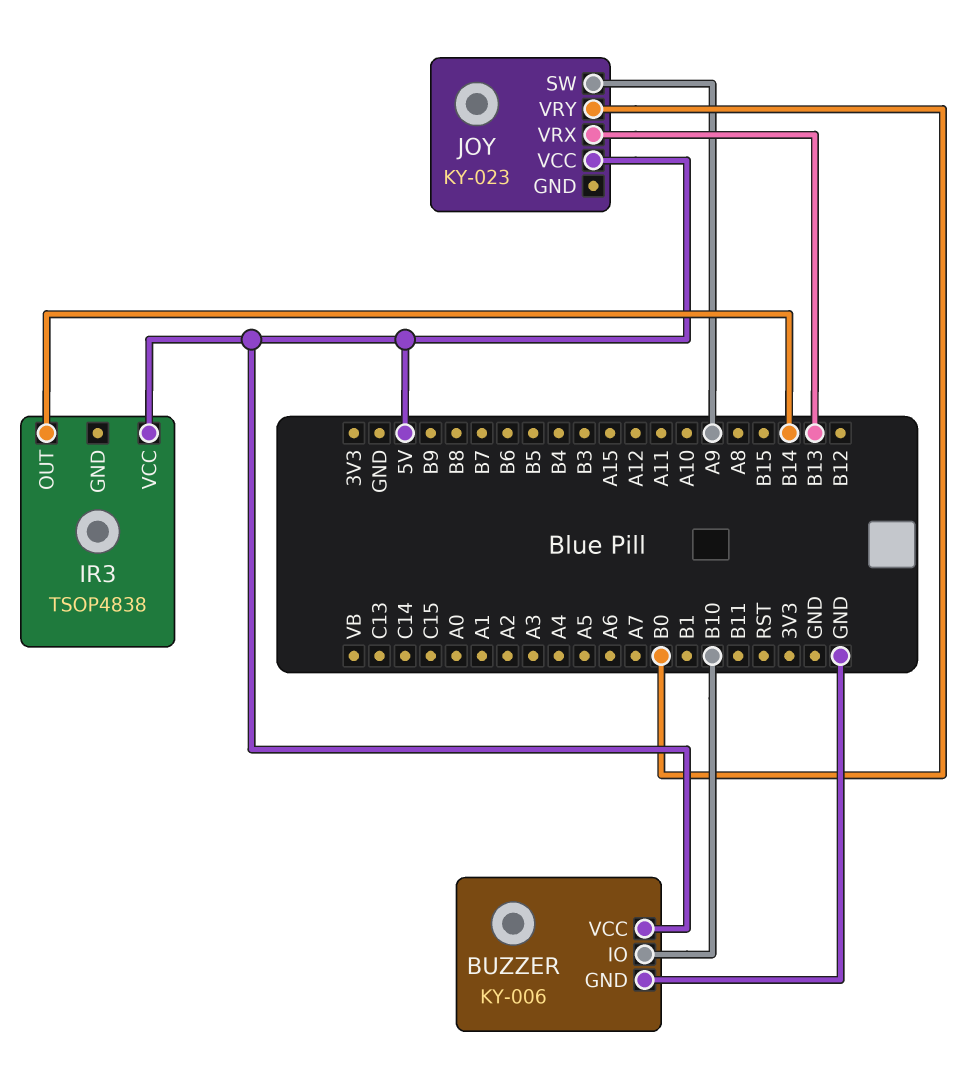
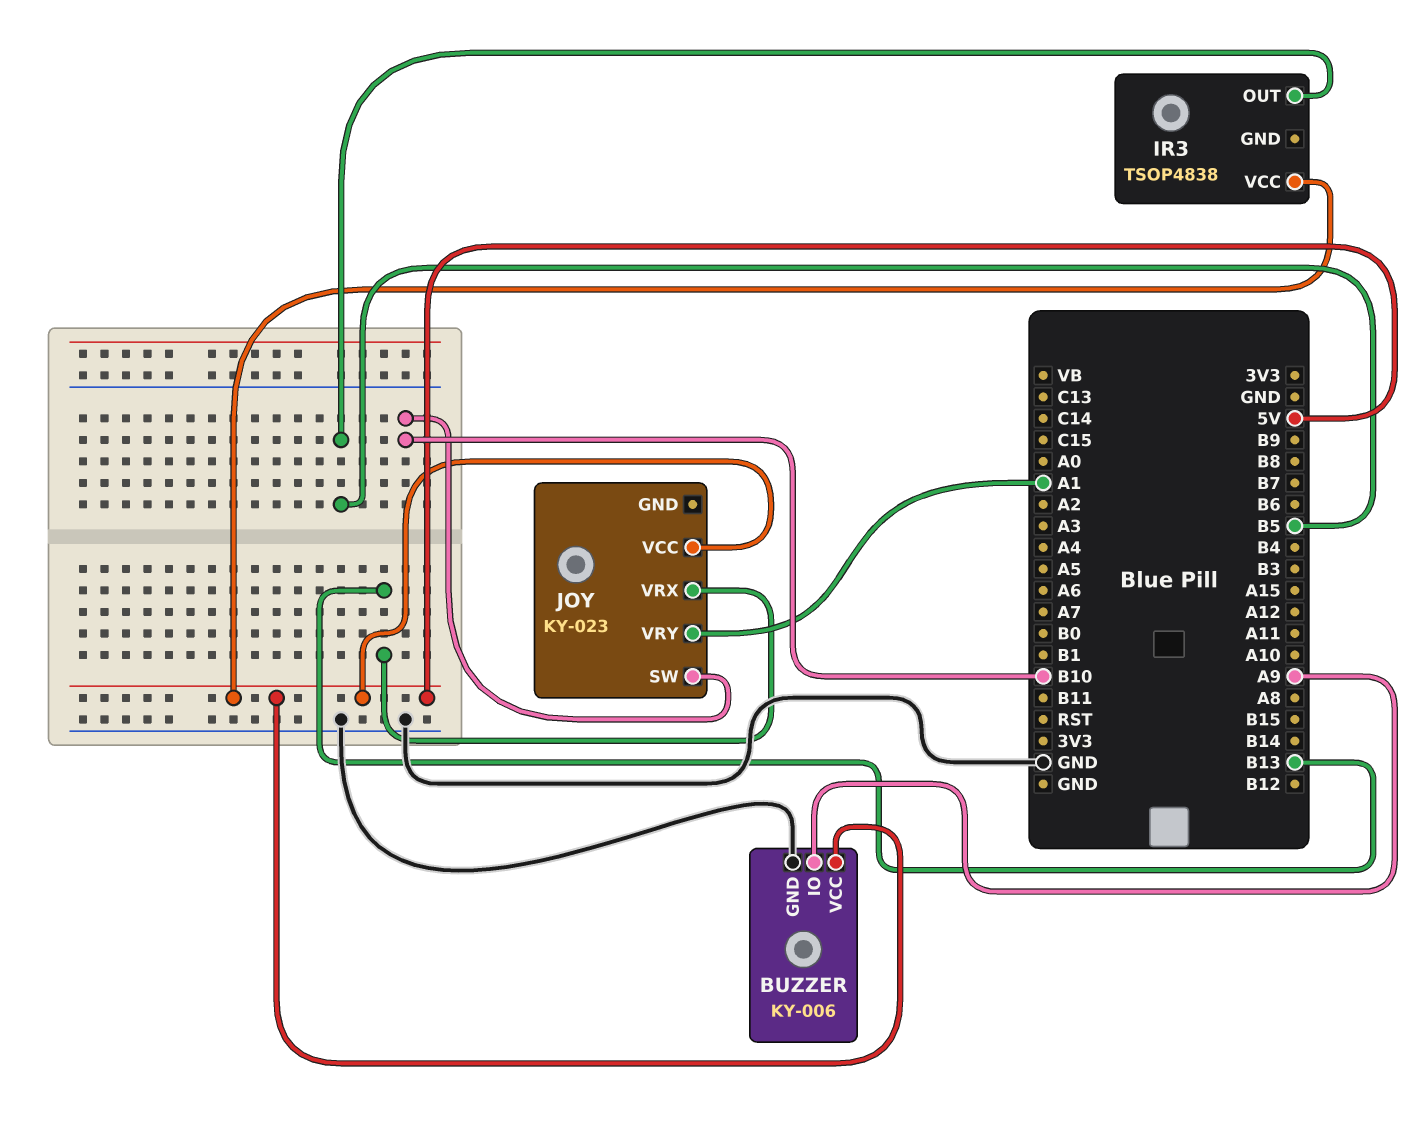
BUZZER pin IO: B10 -> A9
IR3 pin OUT: B14 -> B5
JOY pin SW: A9 -> B10
JOY pin VRY: B0 -> A1

